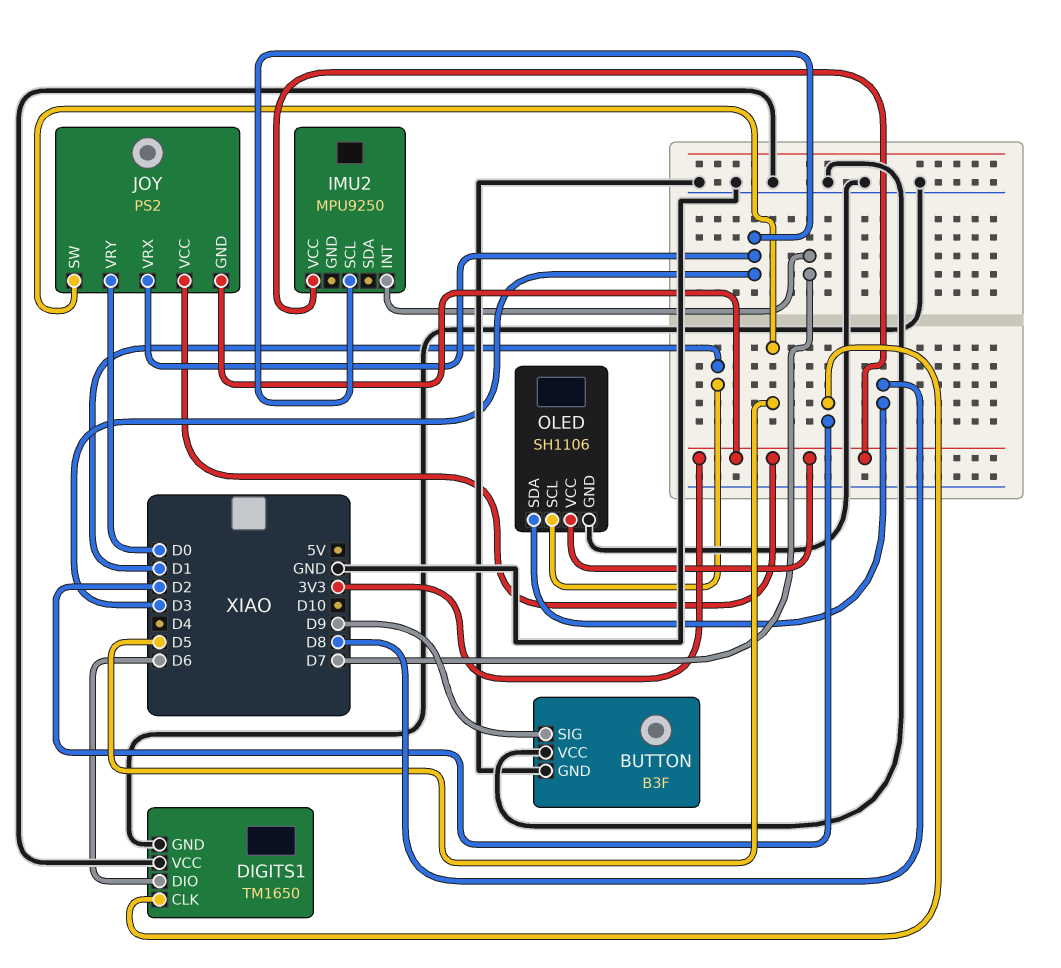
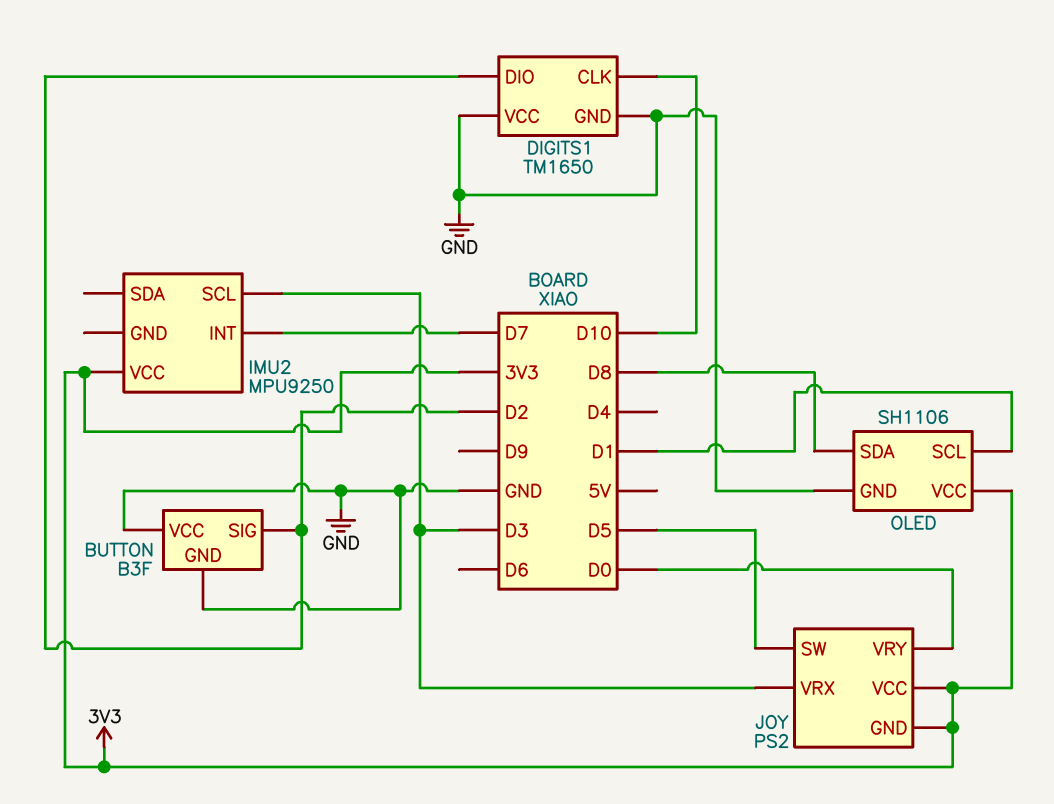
BUTTON pin SIG: D9 -> D2
DIGITS1 pin CLK: D2 -> D10
DIGITS1 pin DIO: D6 -> D2

